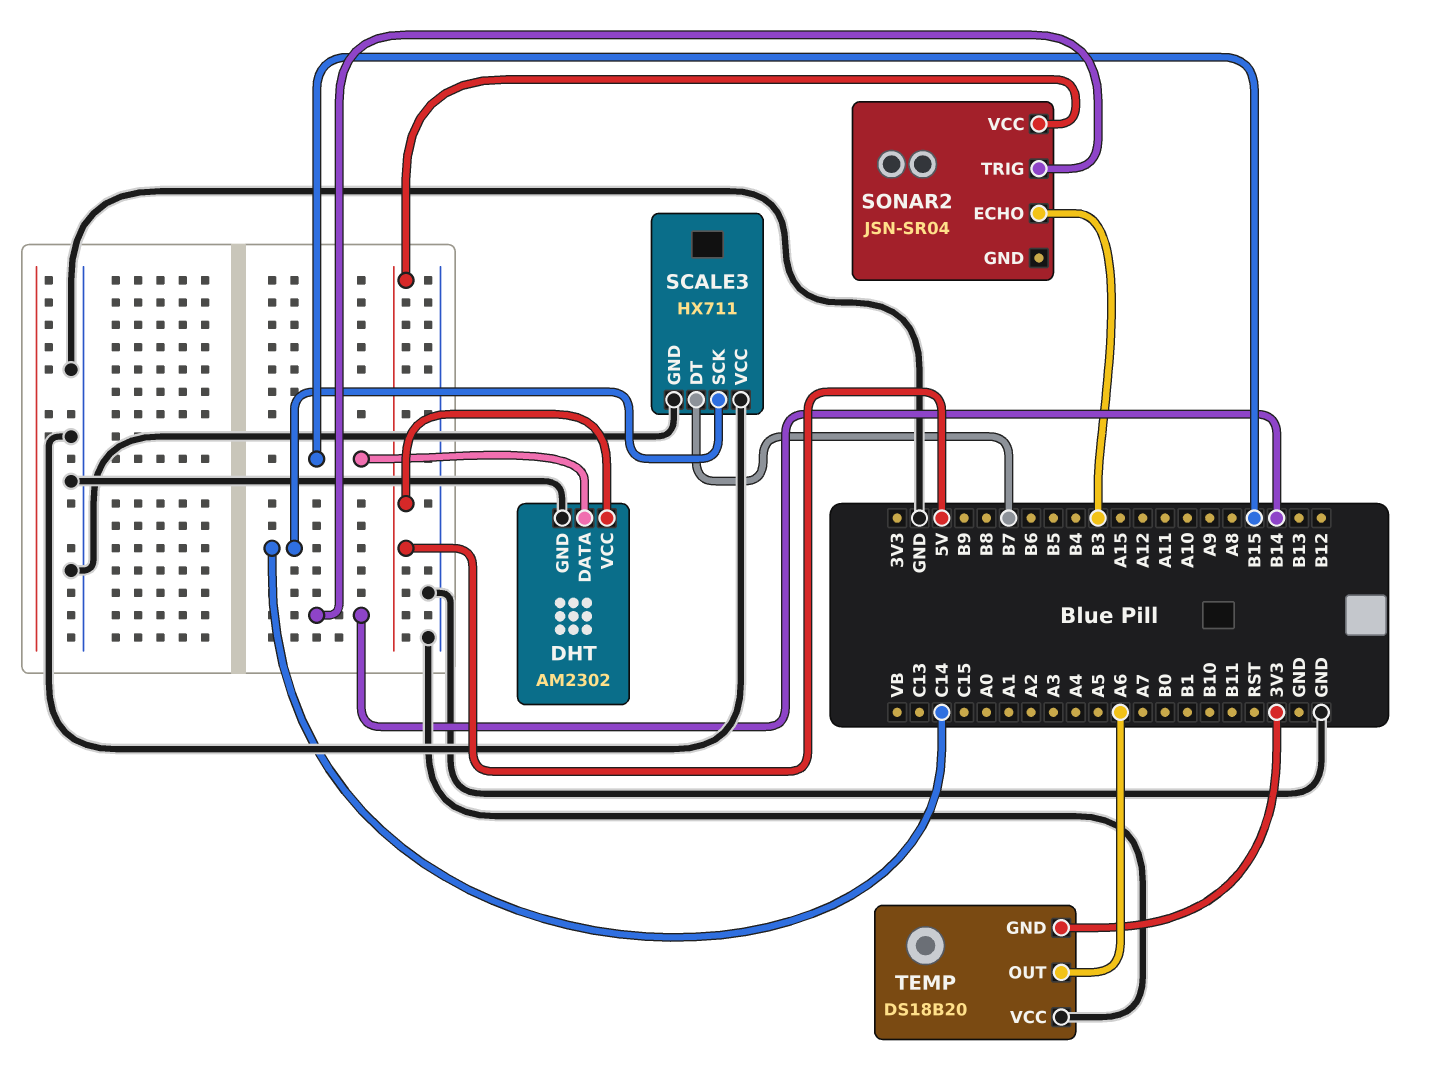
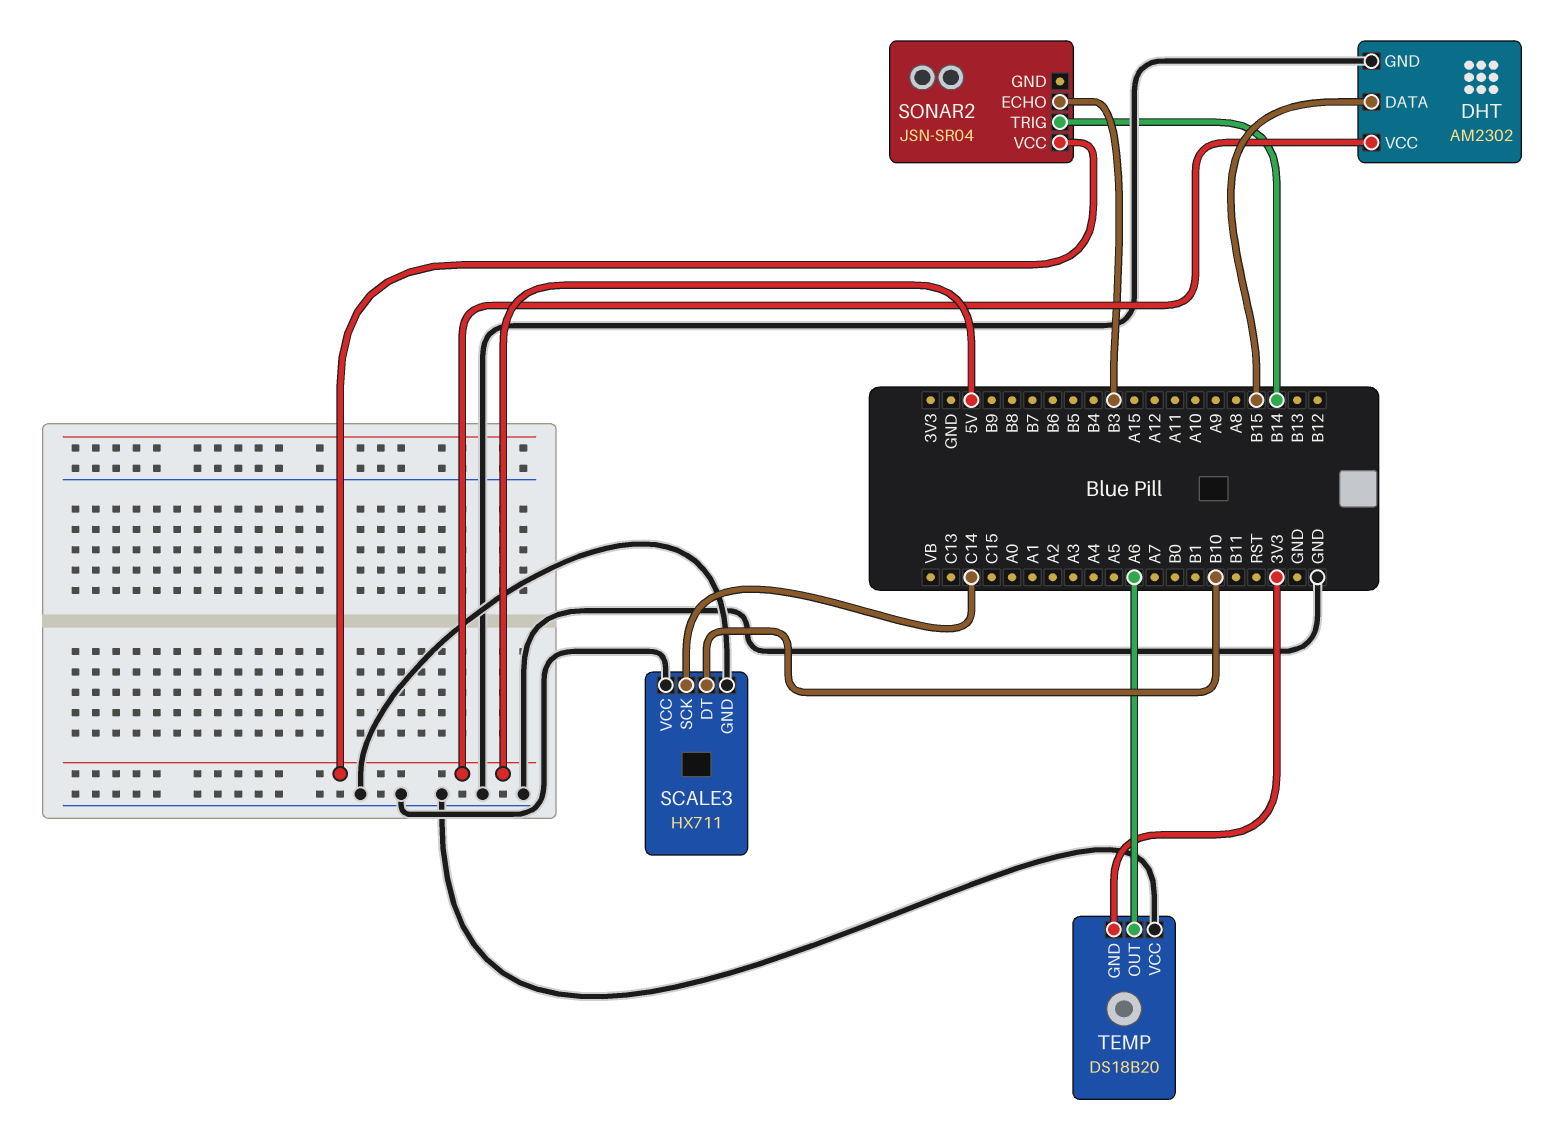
SCALE3 pin DT: B7 -> B10

